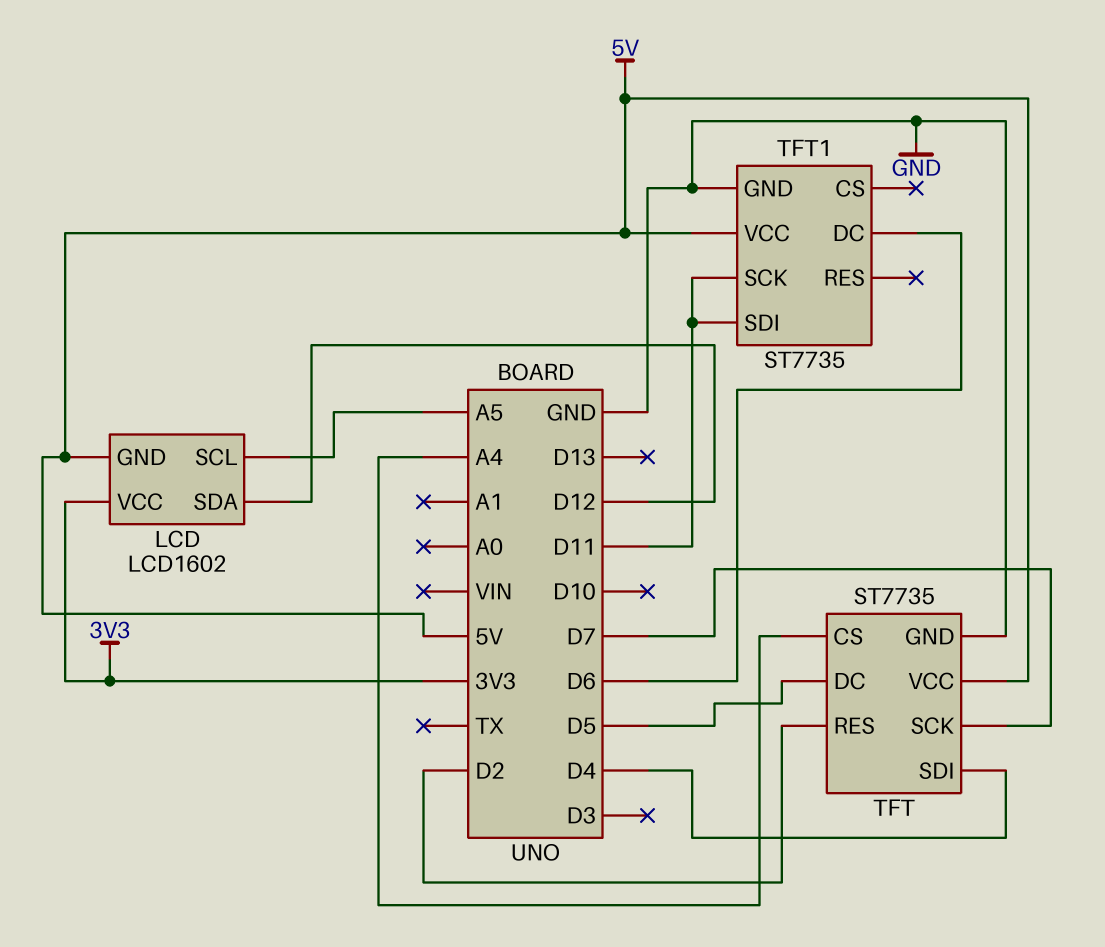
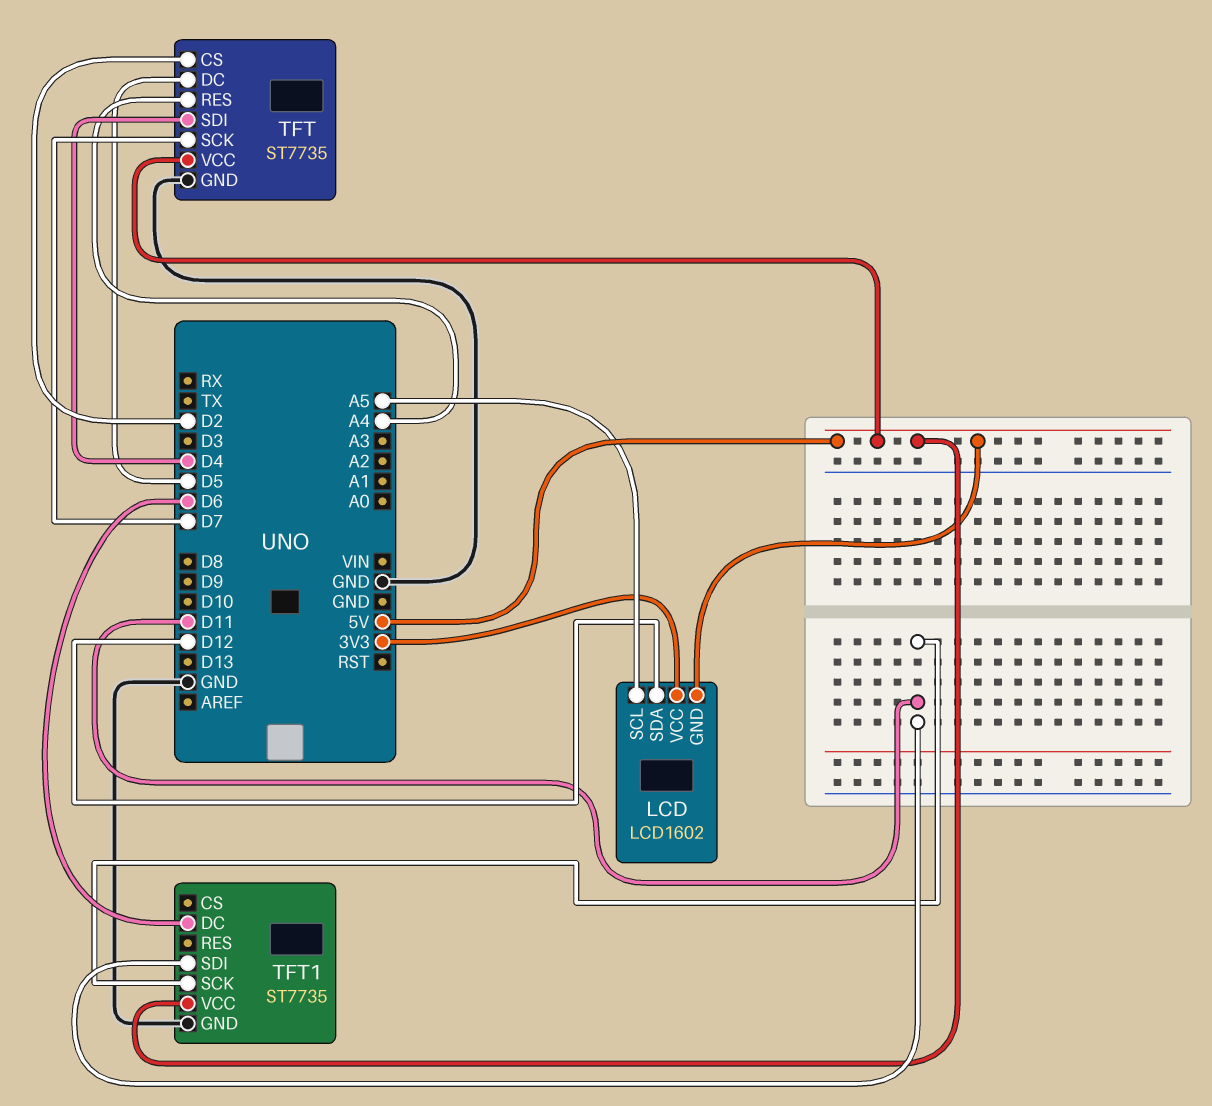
TFT pin CS: A4 -> D2
TFT pin RES: D2 -> A4

